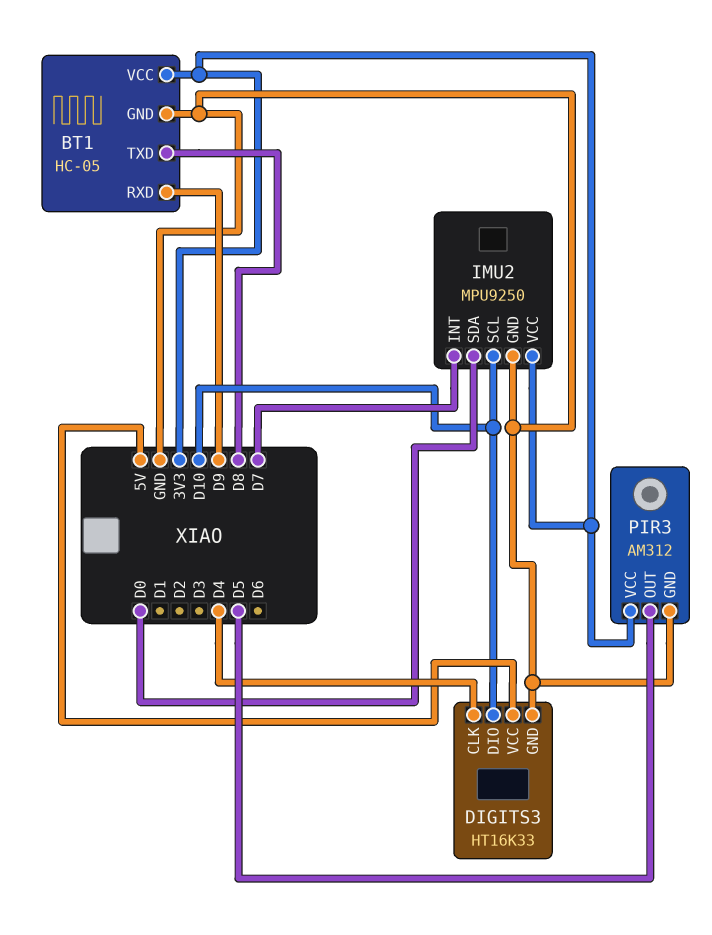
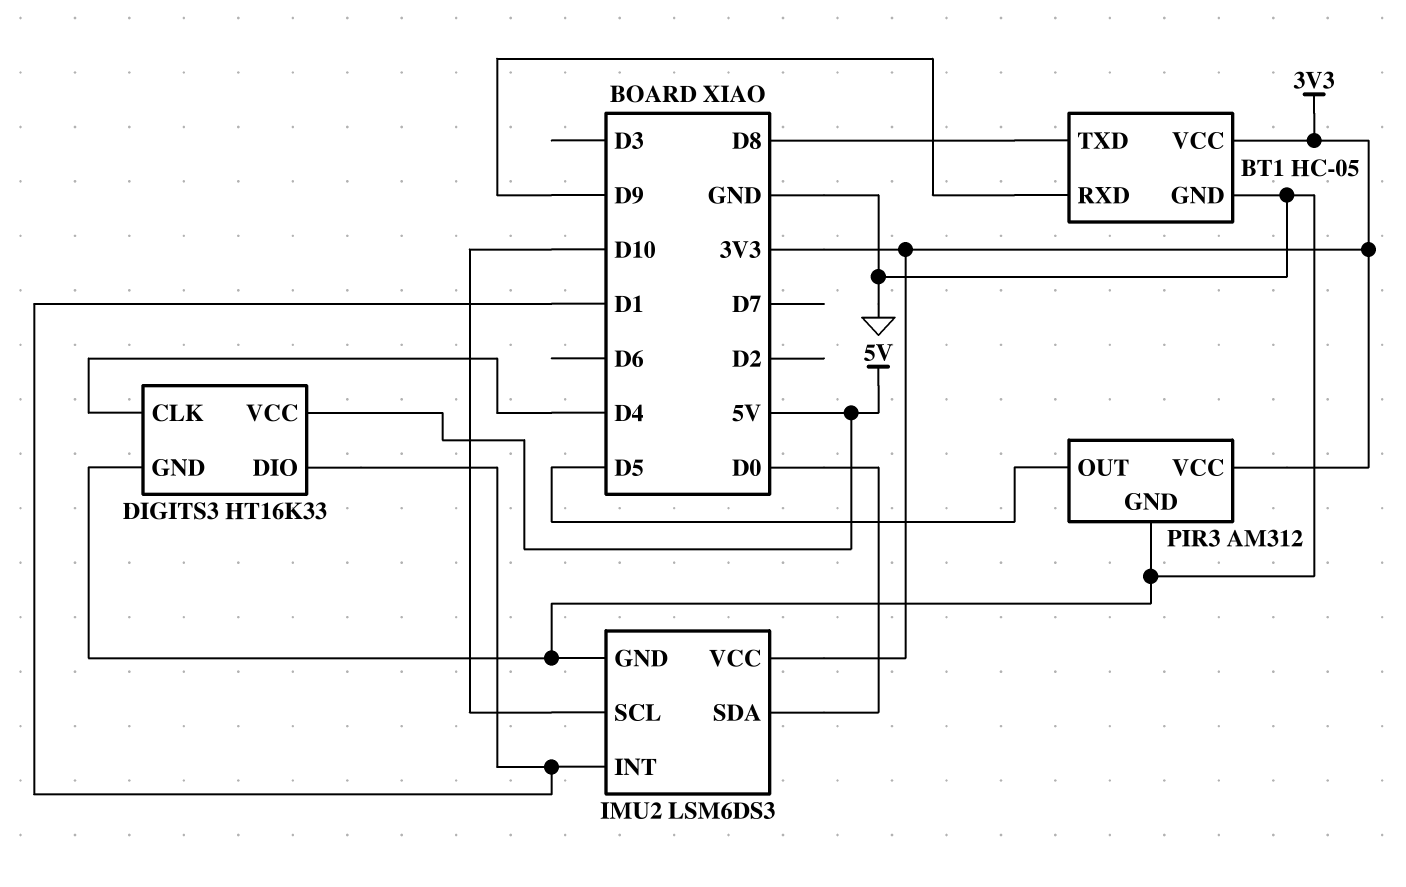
DIGITS3 pin DIO: D10 -> D1
IMU2: MPU9250 -> LSM6DS3
IMU2 pin INT: D7 -> D1

